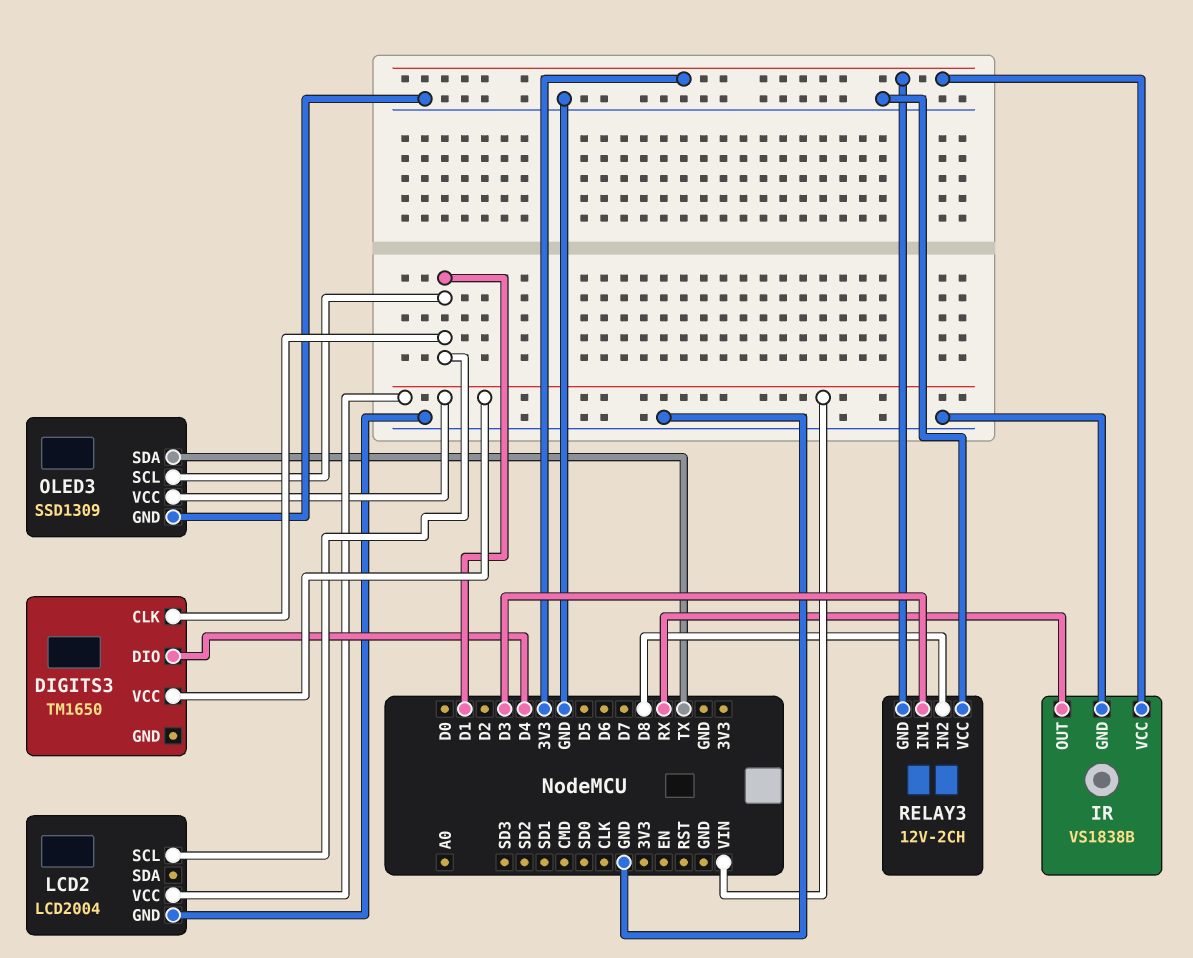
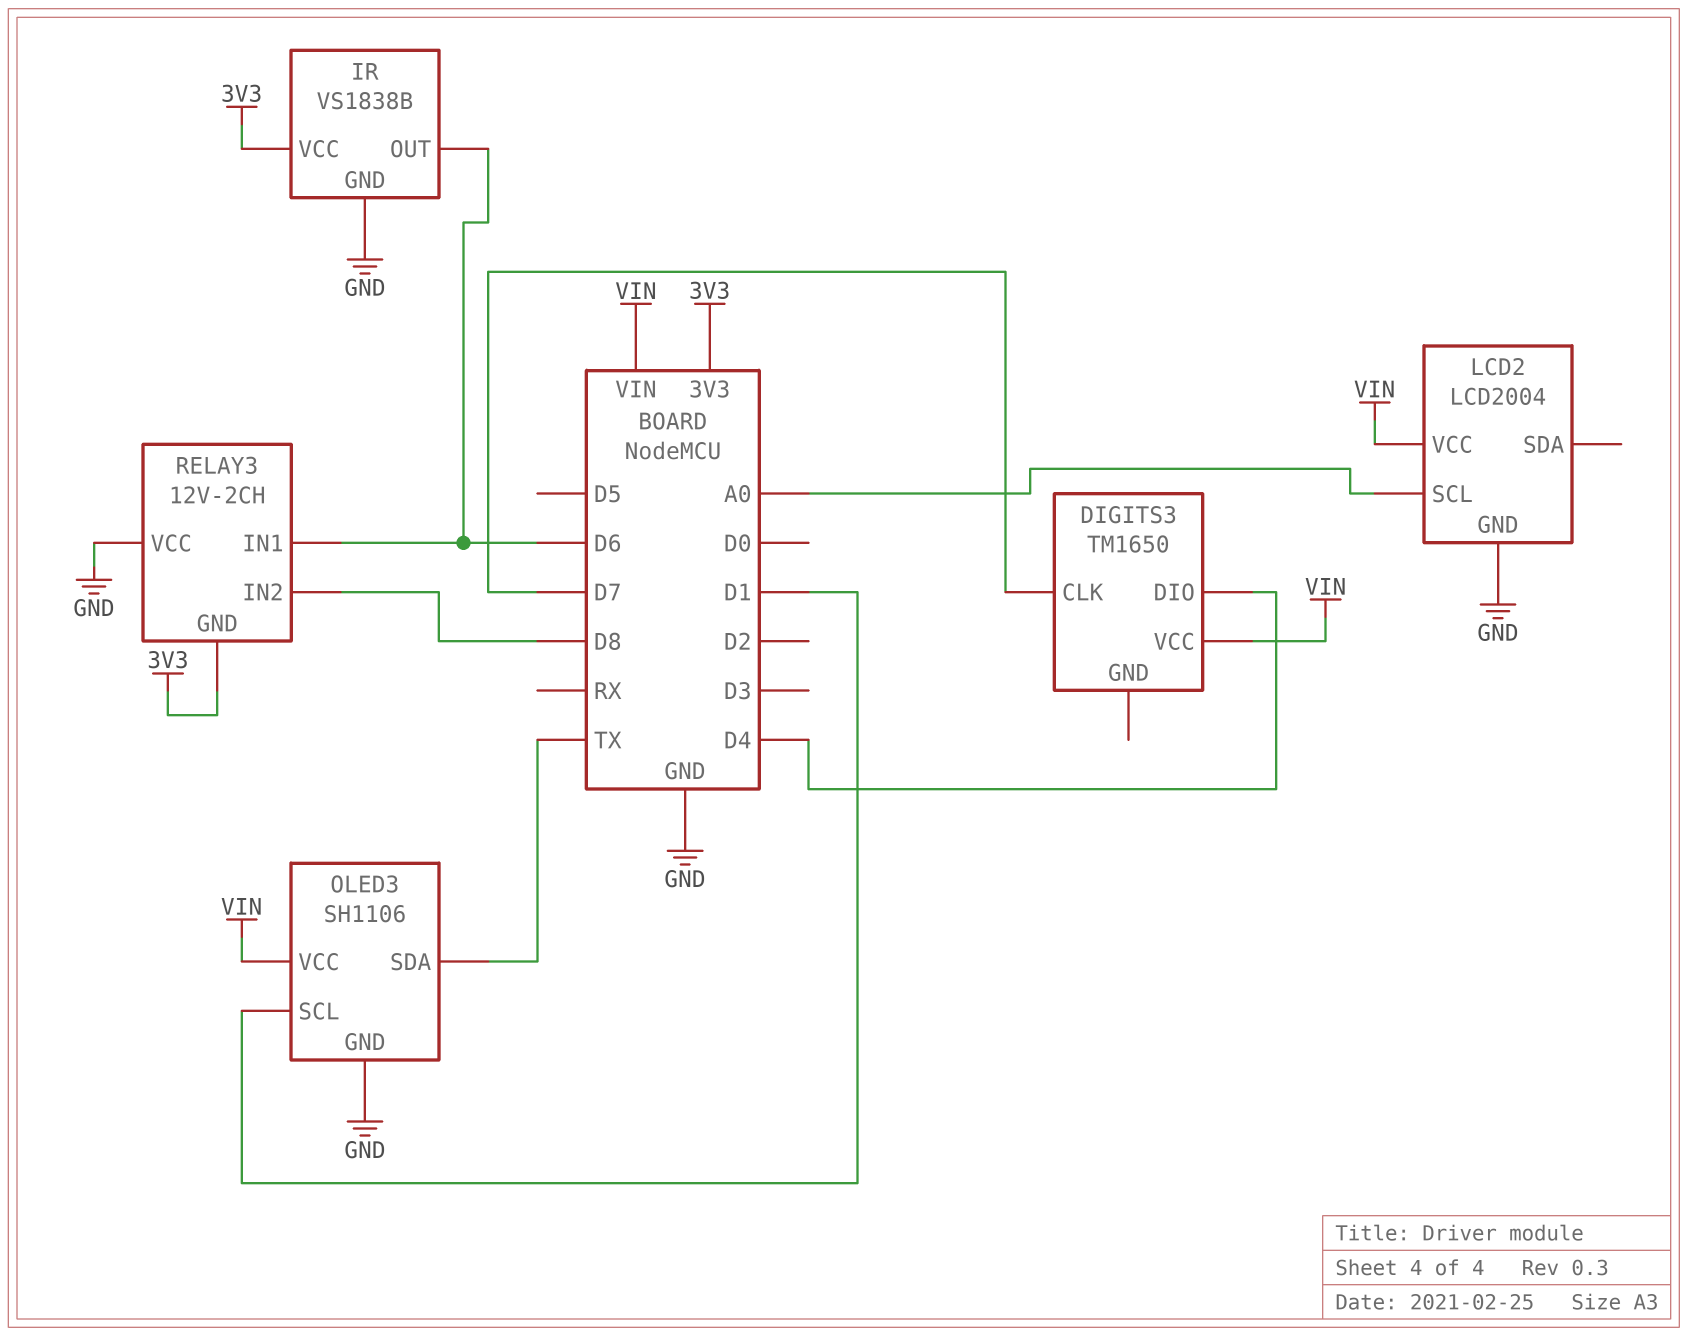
DIGITS3 pin CLK: D1 -> D7
IR pin OUT: RX -> D6
LCD2 pin SCL: D1 -> A0
OLED3: SSD1309 -> SH1106
RELAY3 pin IN1: D3 -> D6

